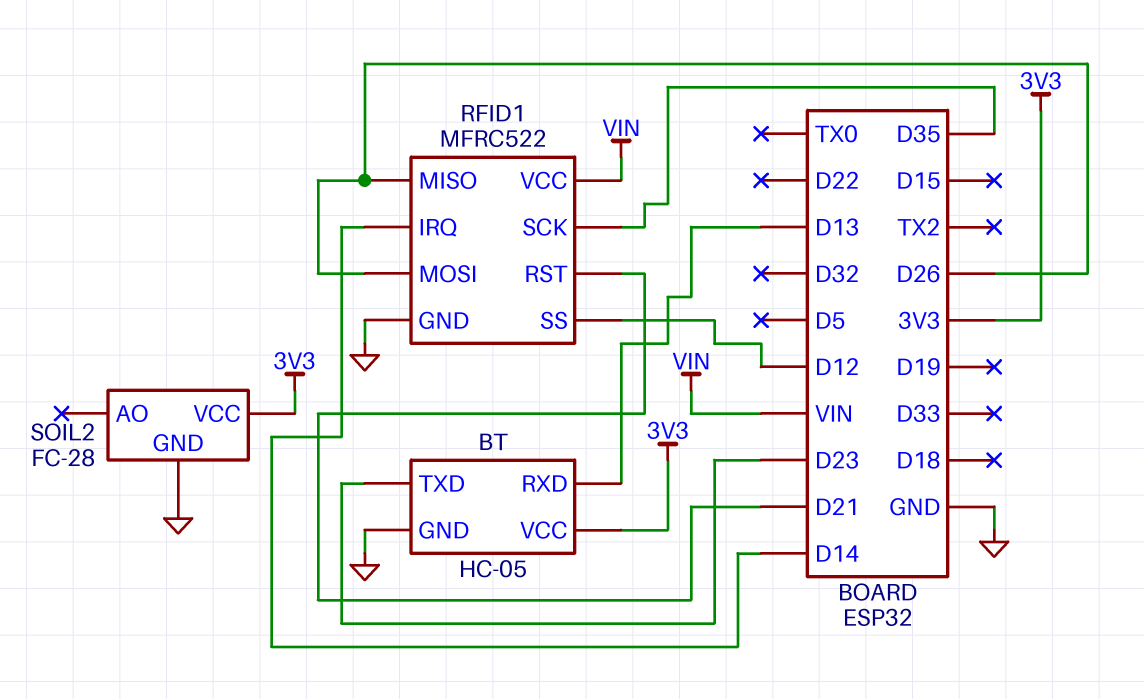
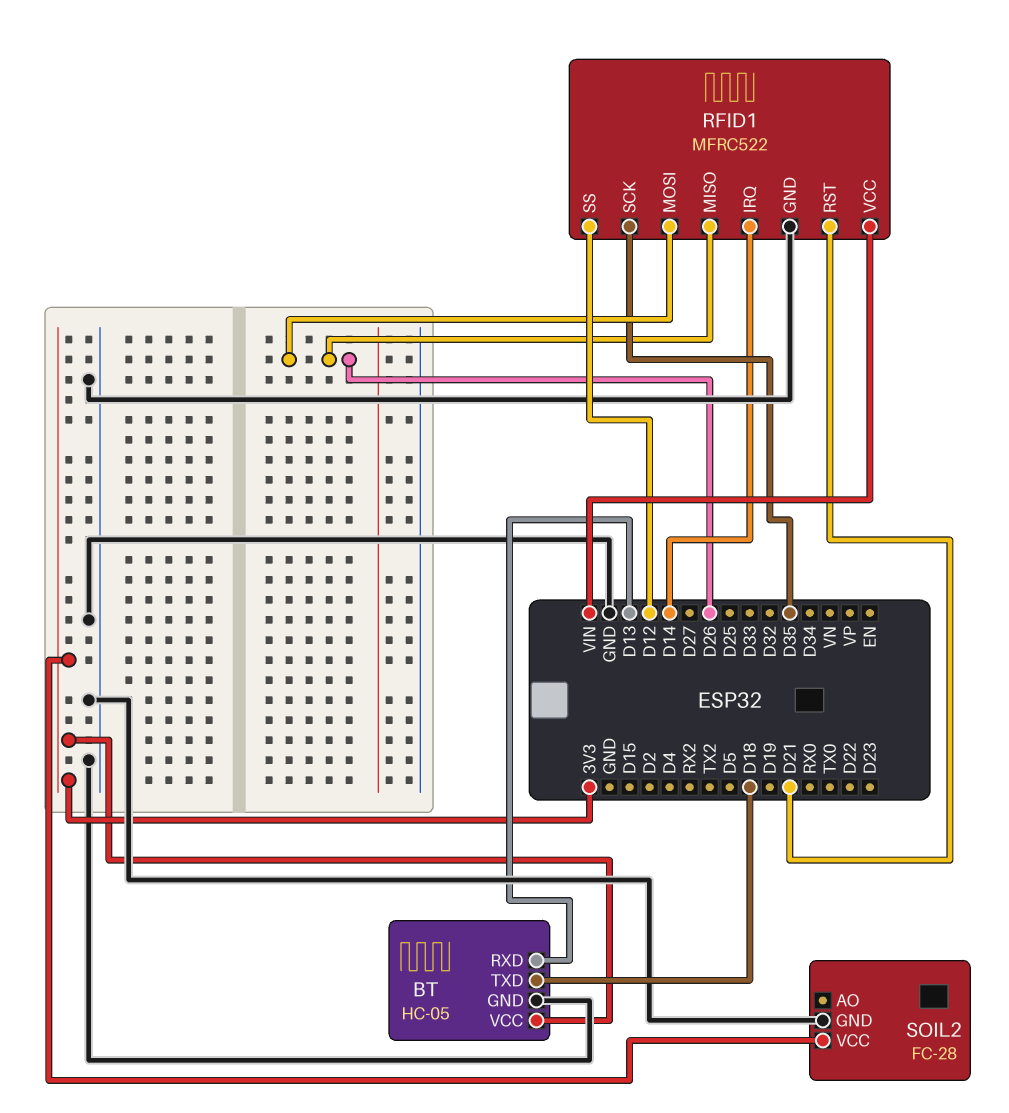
BT pin TXD: D23 -> D18

